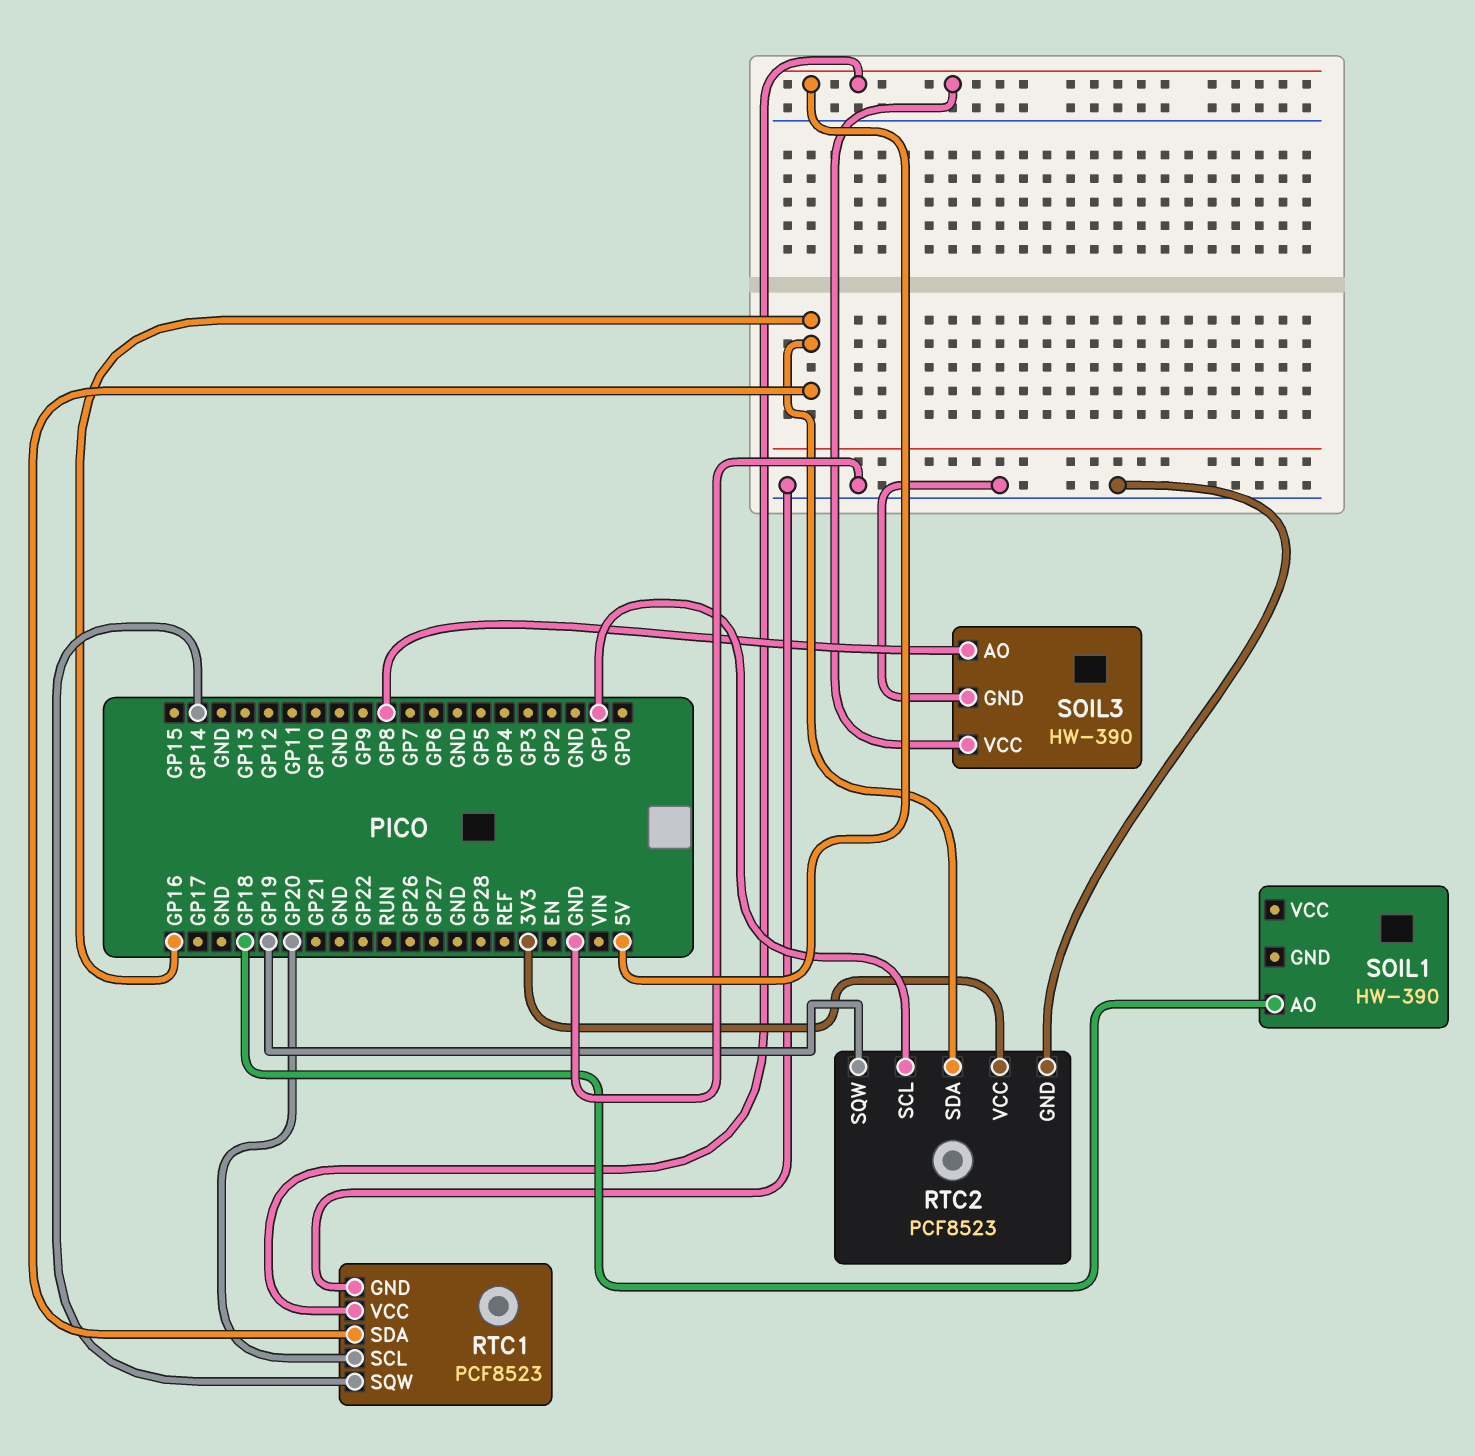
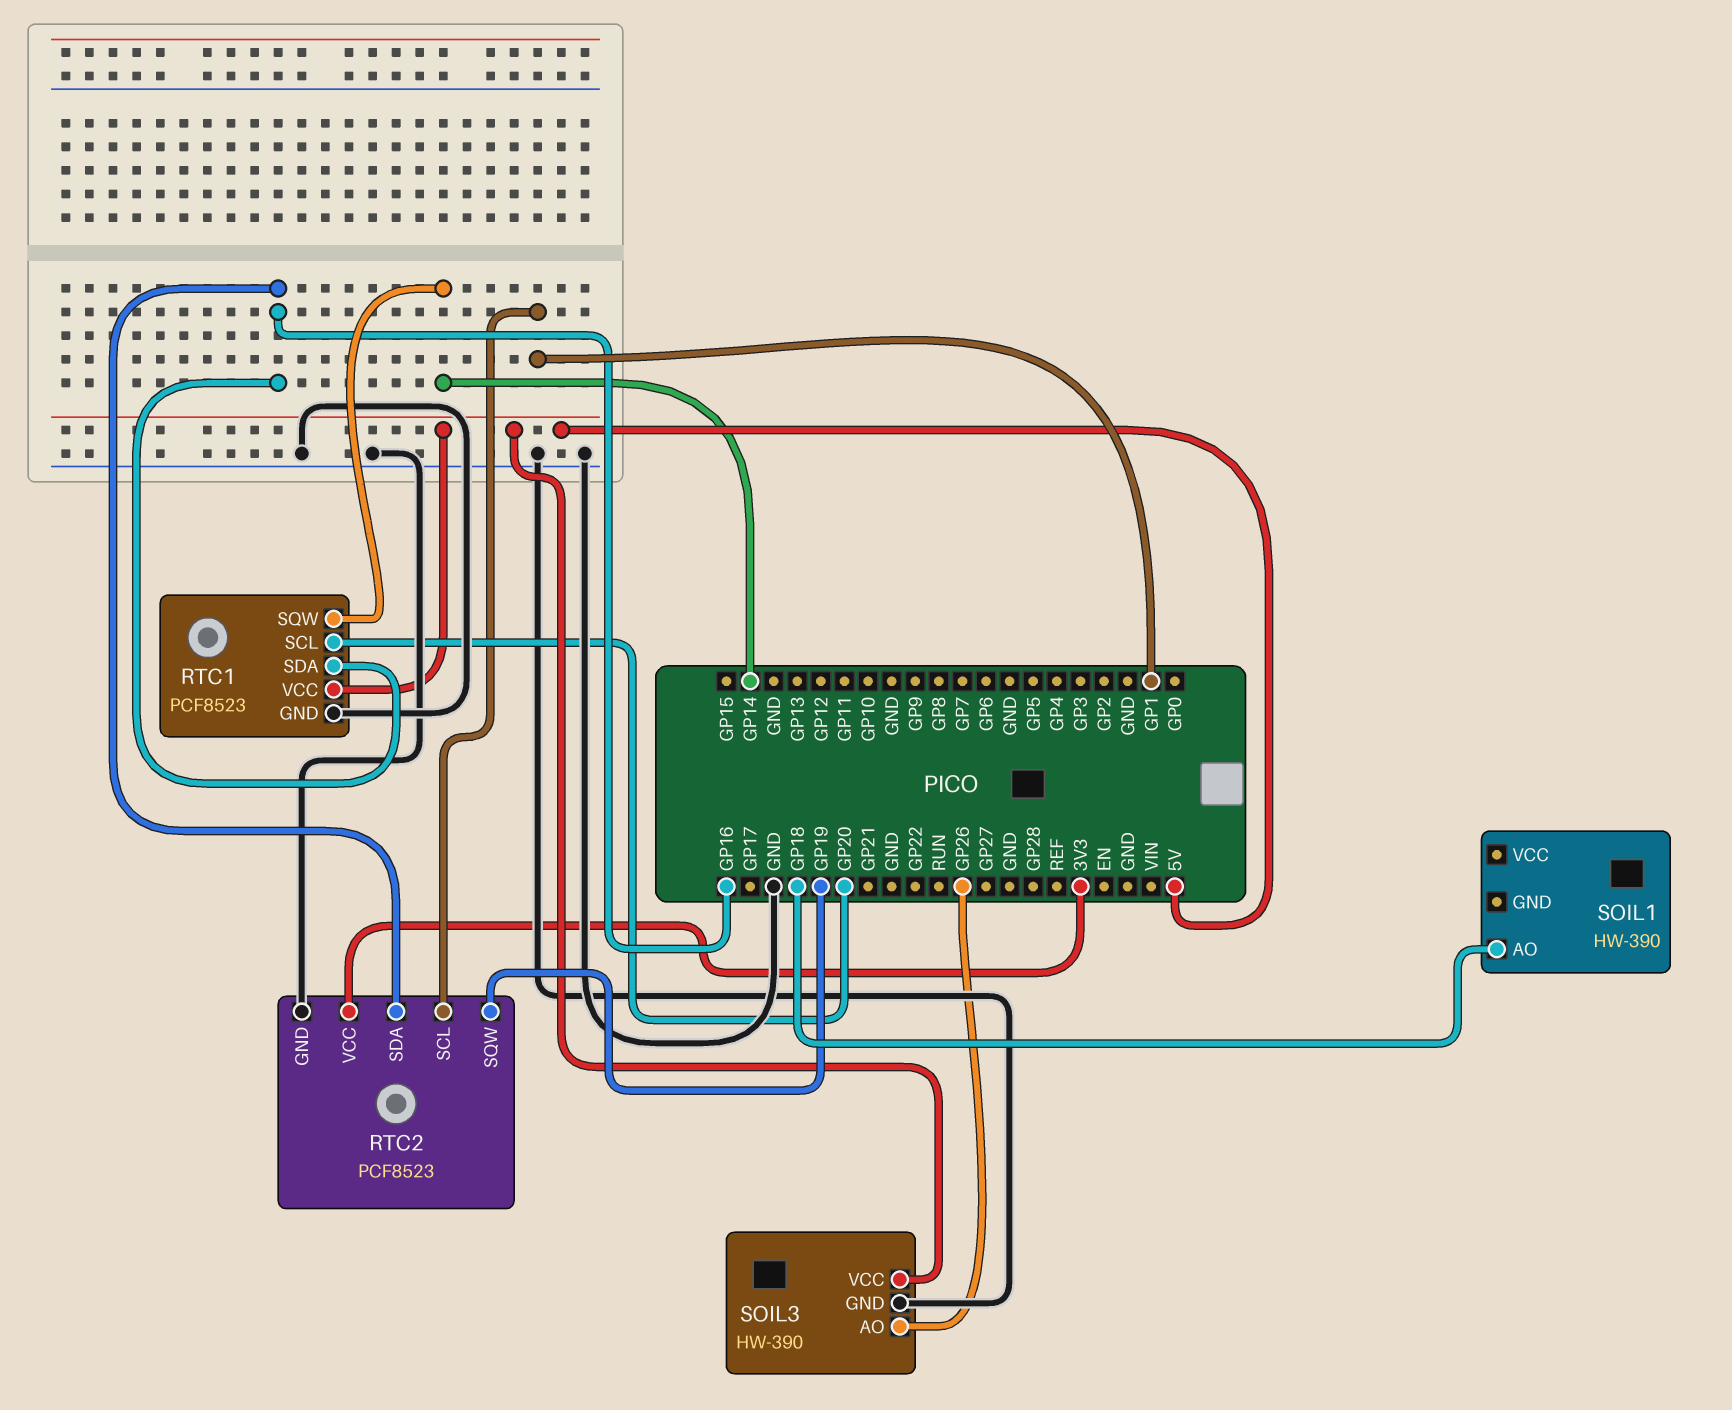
SOIL3 pin AO: GP8 -> GP26

